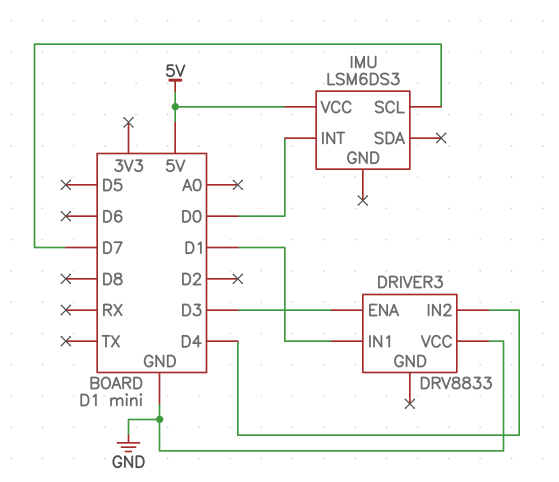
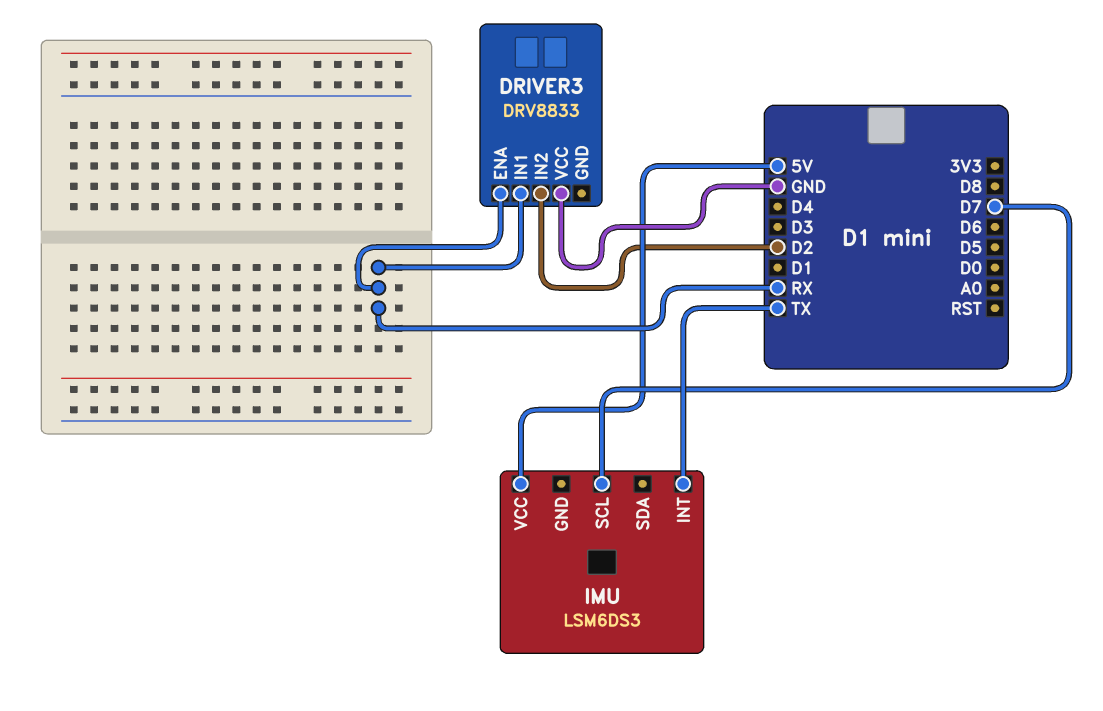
DRIVER3 pin ENA: D3 -> RX
DRIVER3 pin IN1: D1 -> RX
DRIVER3 pin IN2: D4 -> D2
IMU pin INT: D0 -> TX

